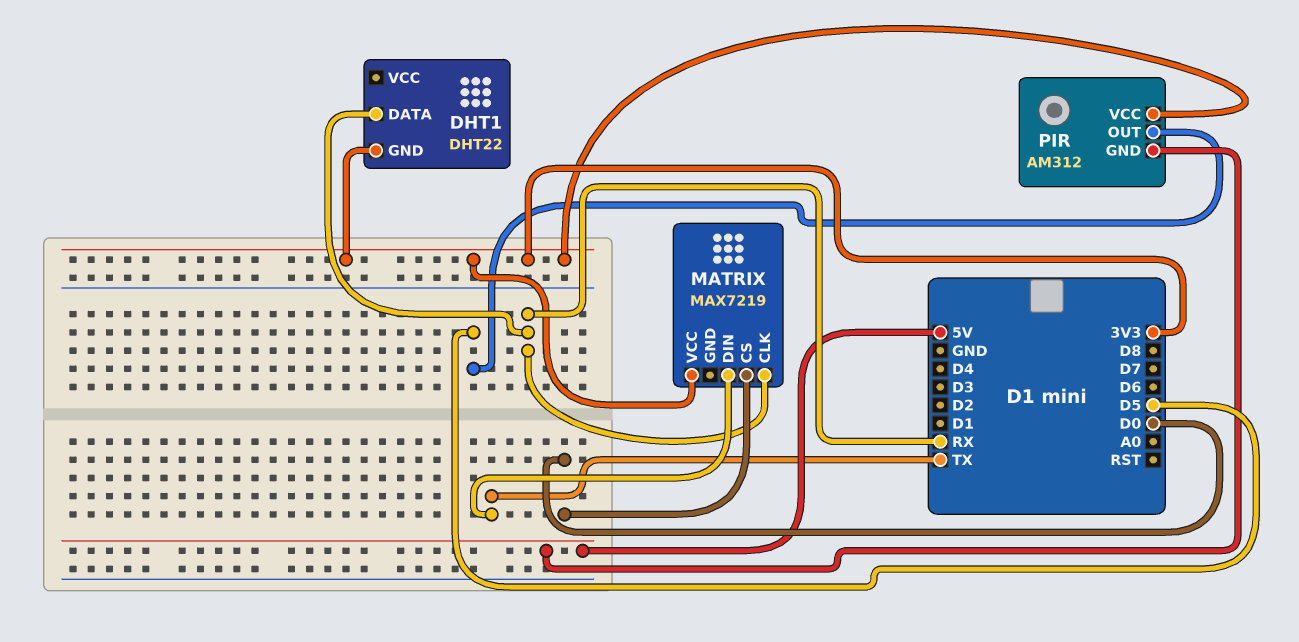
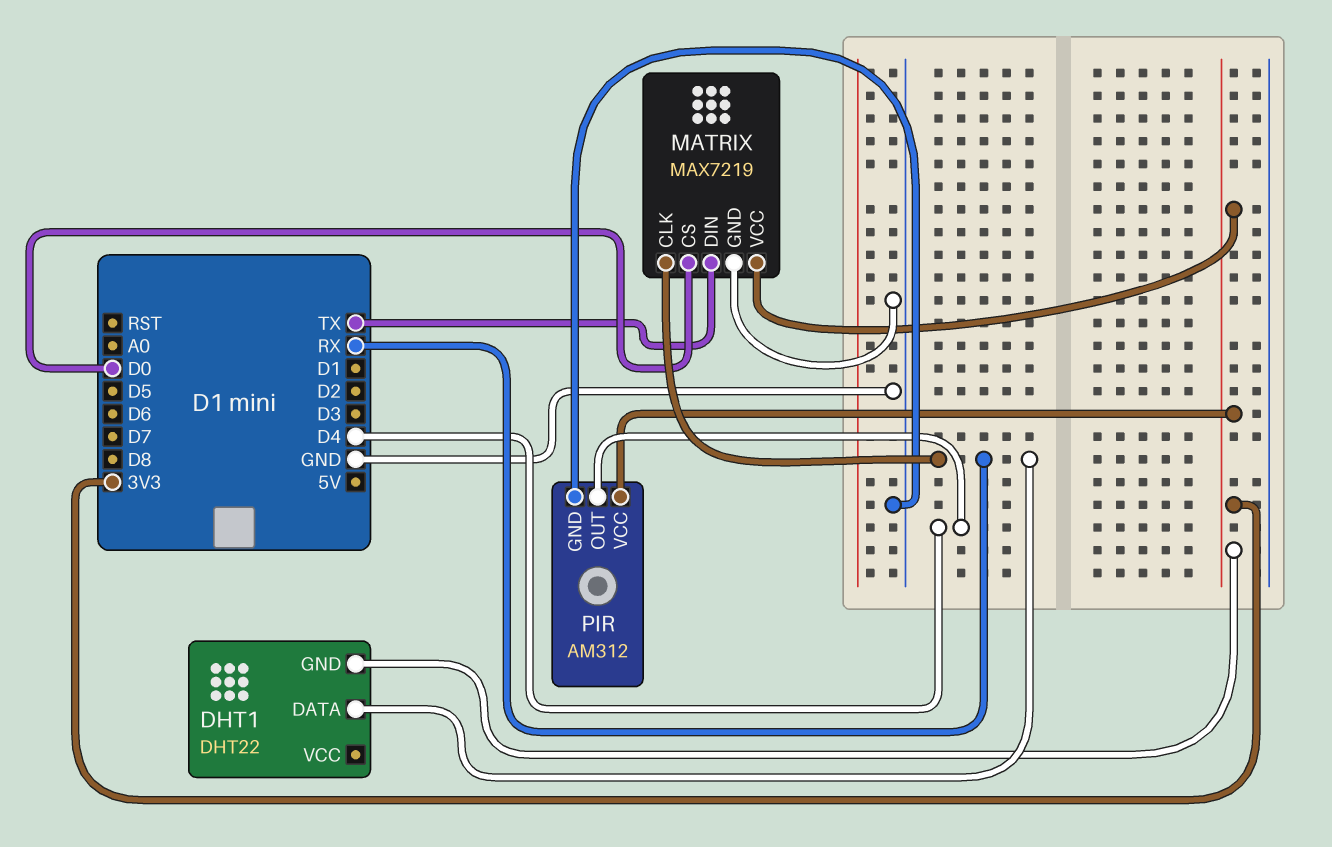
MATRIX pin GND: none -> GND
PIR pin GND: 5V -> GND
PIR pin OUT: D5 -> D4

